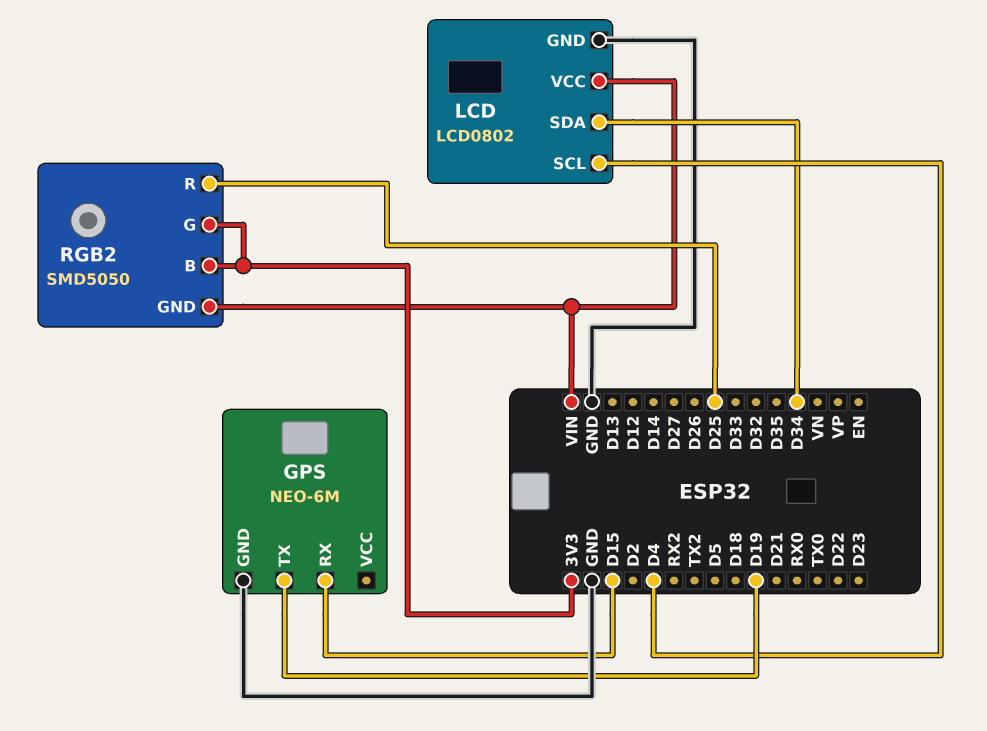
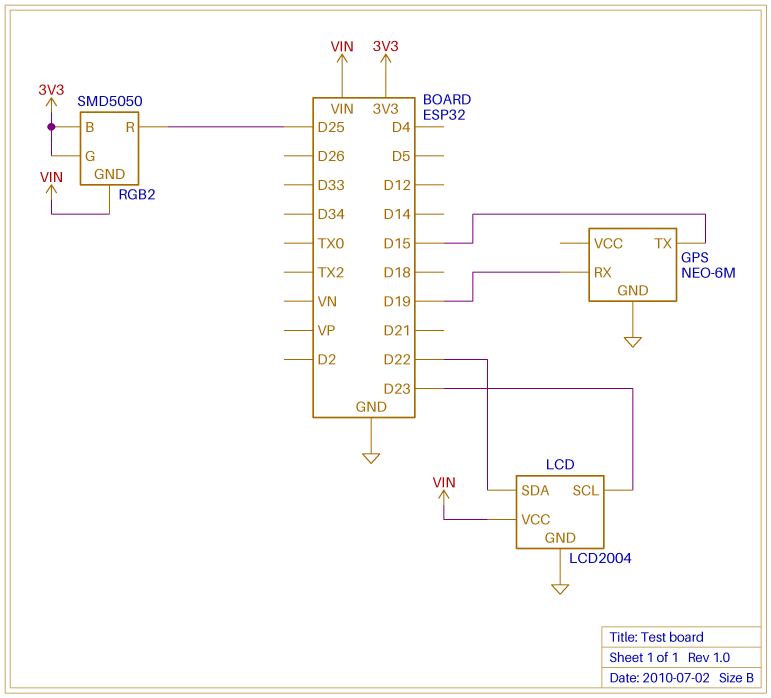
GPS pin RX: D15 -> D19
GPS pin TX: D19 -> D15
LCD: LCD0802 -> LCD2004
LCD pin SCL: D4 -> D23
LCD pin SDA: D34 -> D22

